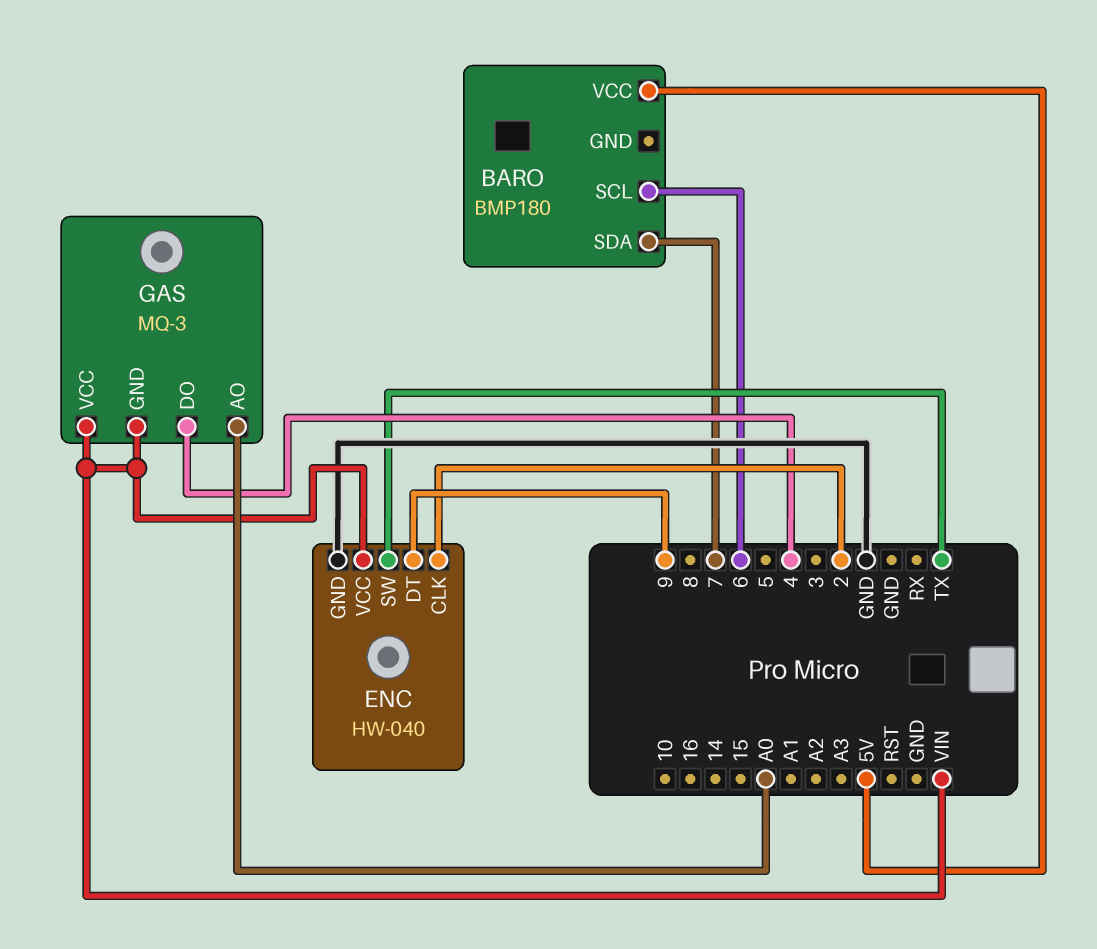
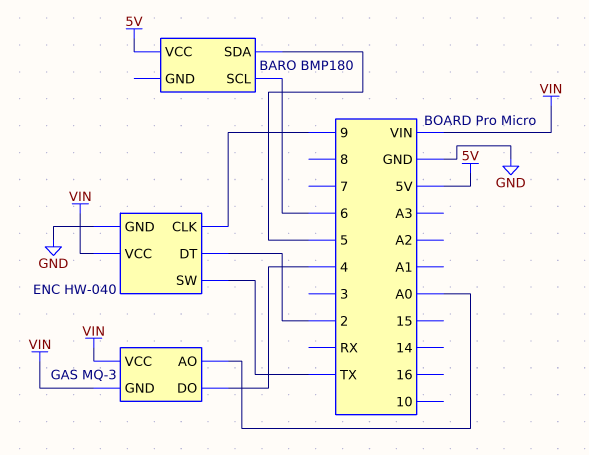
BARO pin SDA: 7 -> 5
ENC pin CLK: 2 -> 9
ENC pin DT: 9 -> 2

